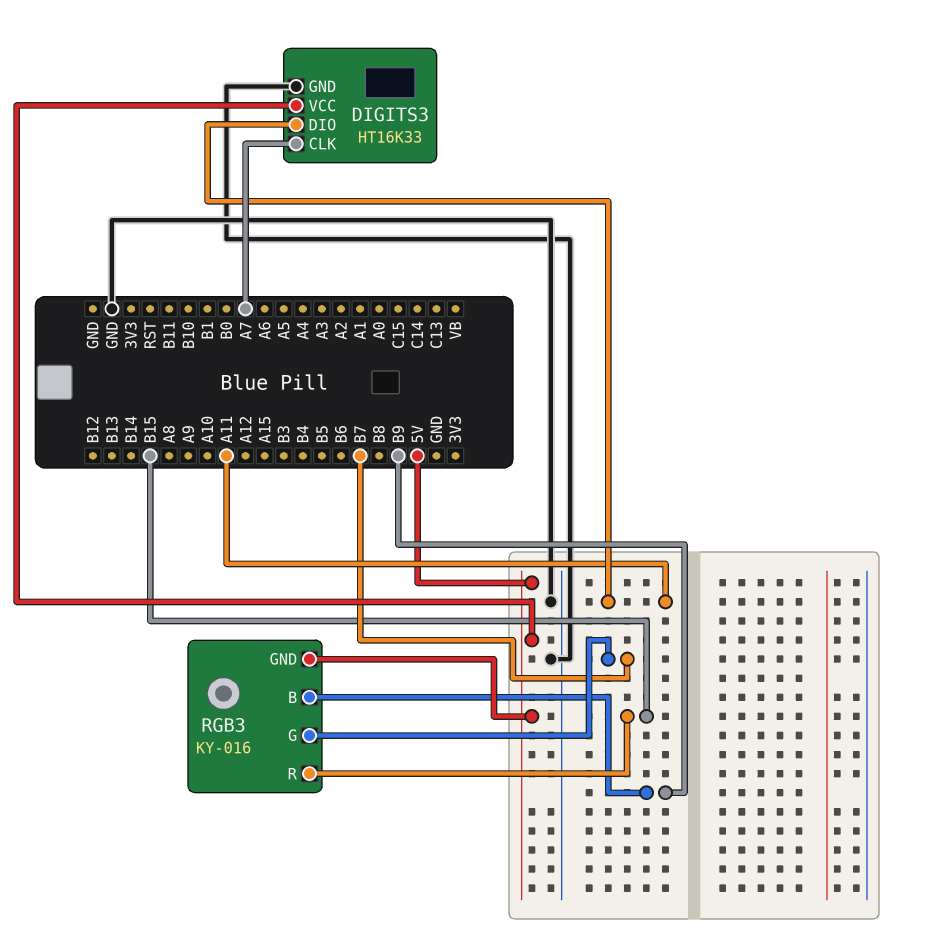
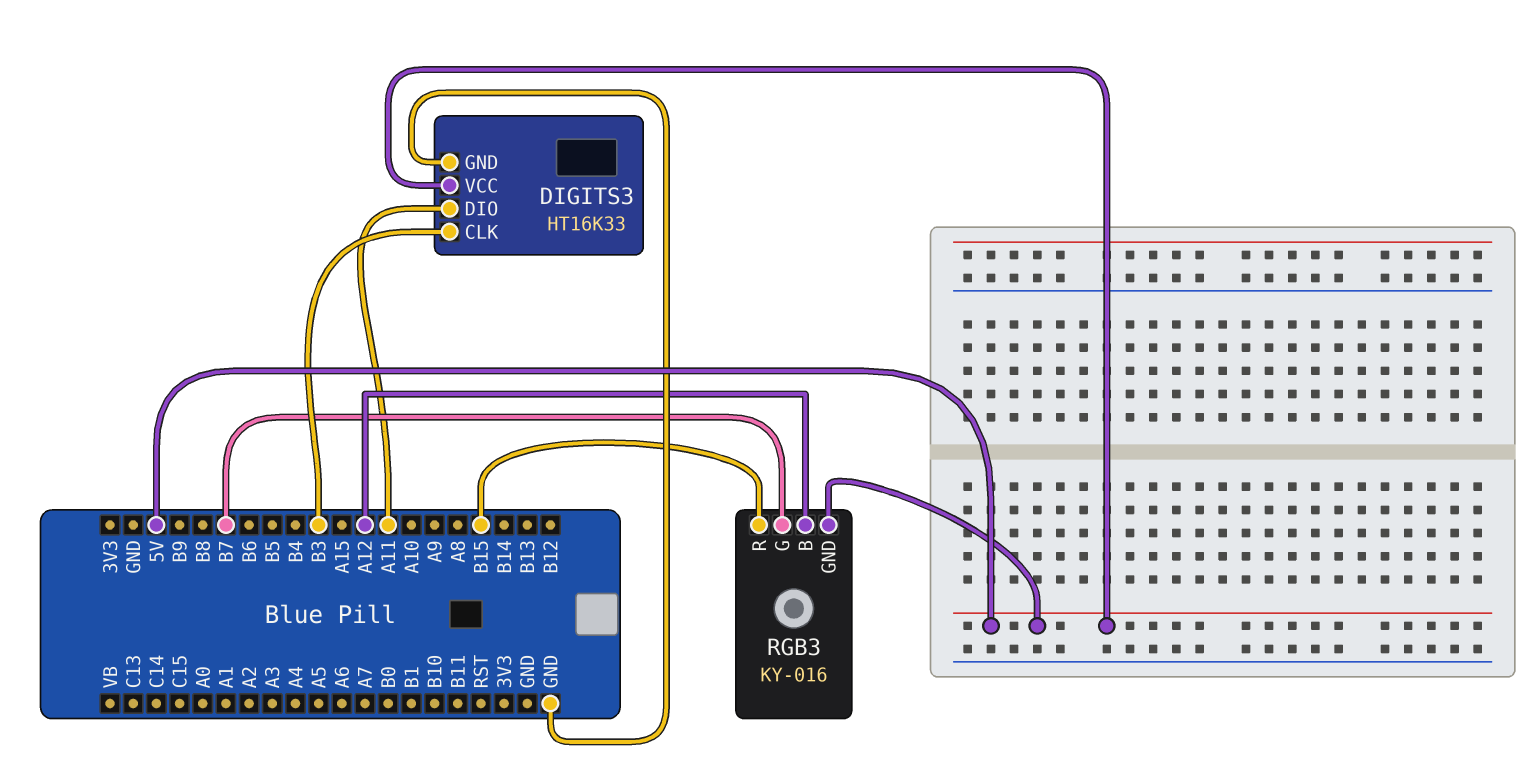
DIGITS3 pin CLK: A7 -> B3
RGB3 pin B: B9 -> A12

